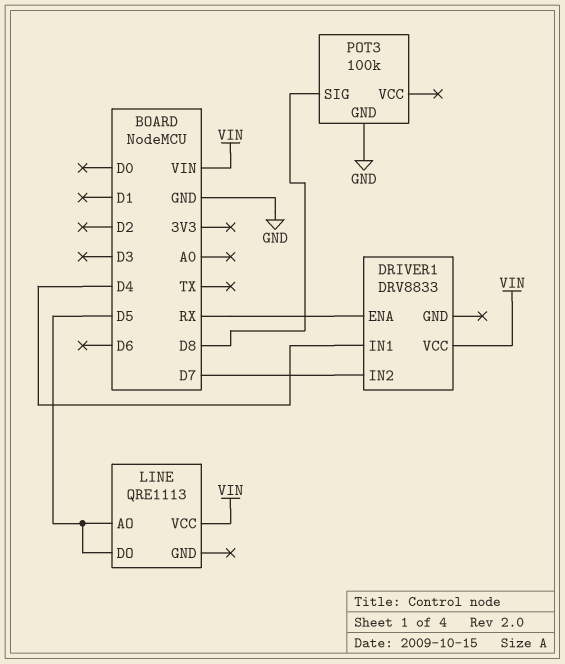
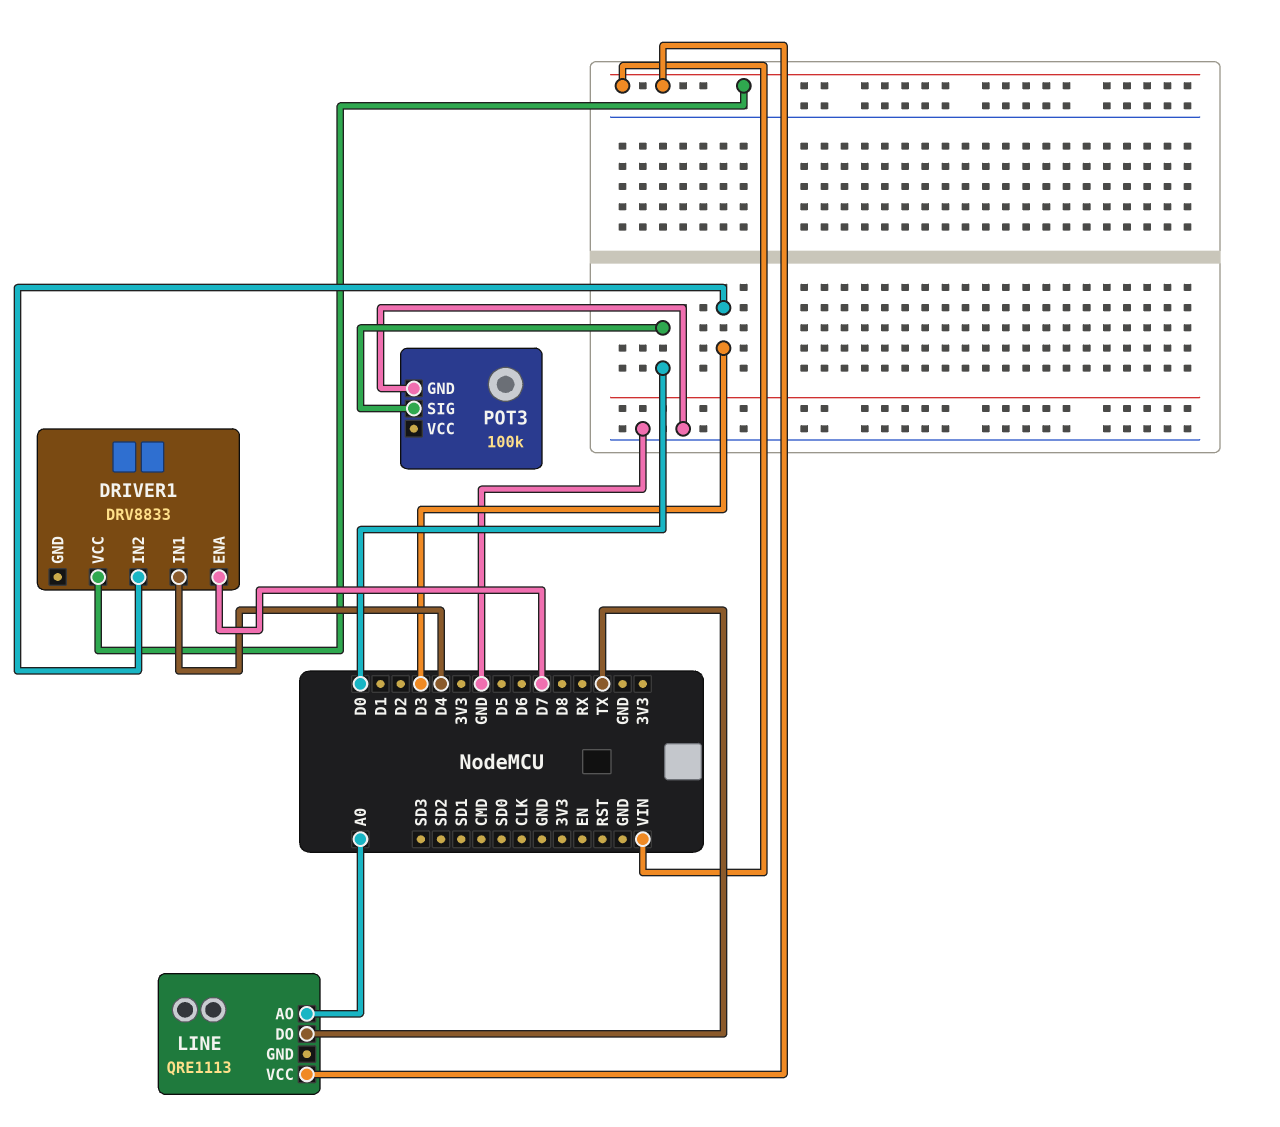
DRIVER1 pin ENA: RX -> D7
DRIVER1 pin IN2: D7 -> D3
LINE pin AO: D5 -> A0
LINE pin DO: D5 -> TX
POT3 pin SIG: D8 -> D0

